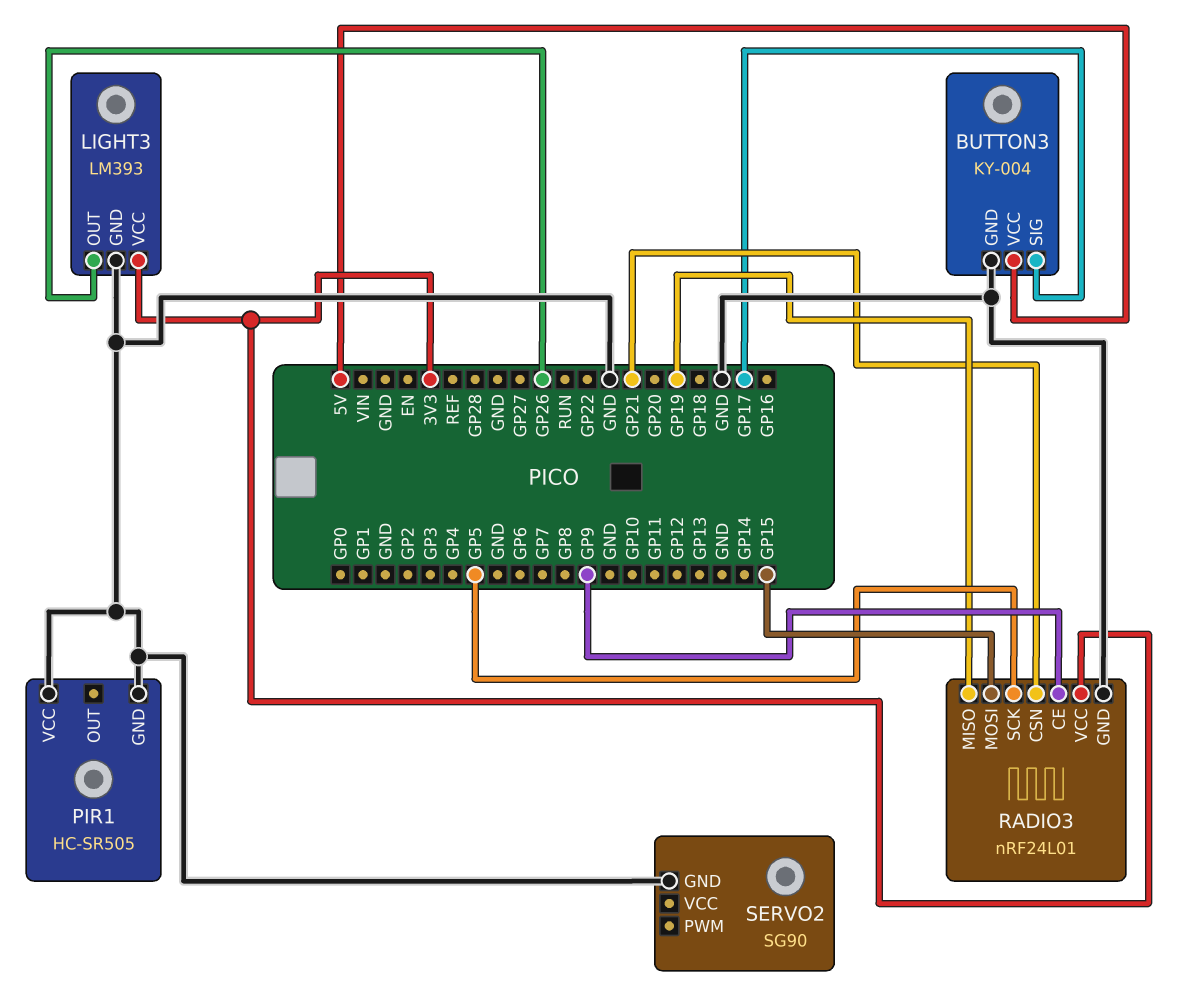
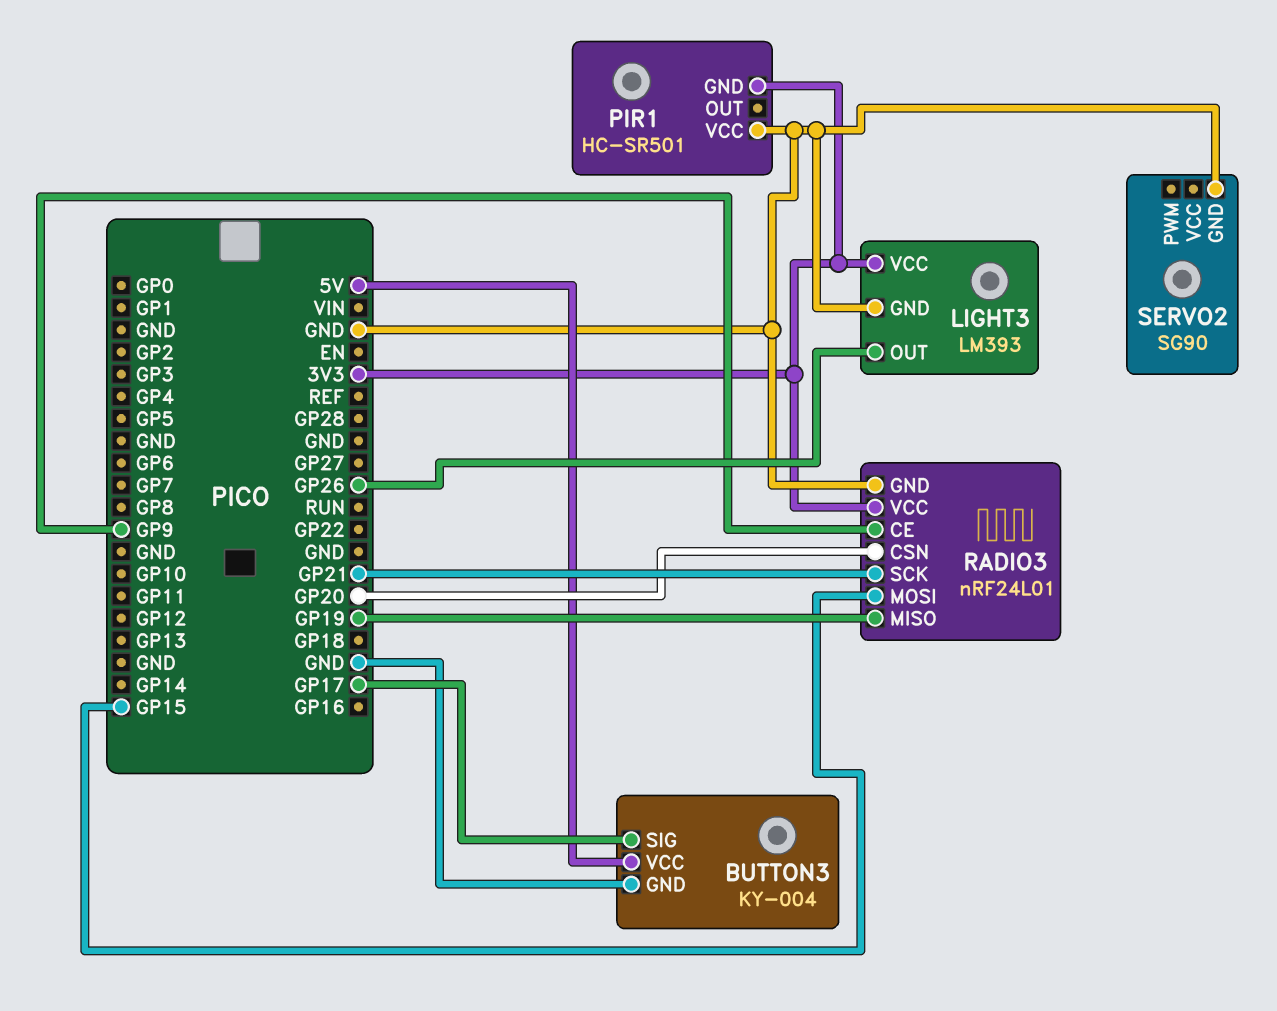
PIR1: HC-SR505 -> HC-SR501
PIR1 pin GND: GND -> 3V3
RADIO3 pin CSN: GP21 -> GP20
RADIO3 pin SCK: GP5 -> GP21

